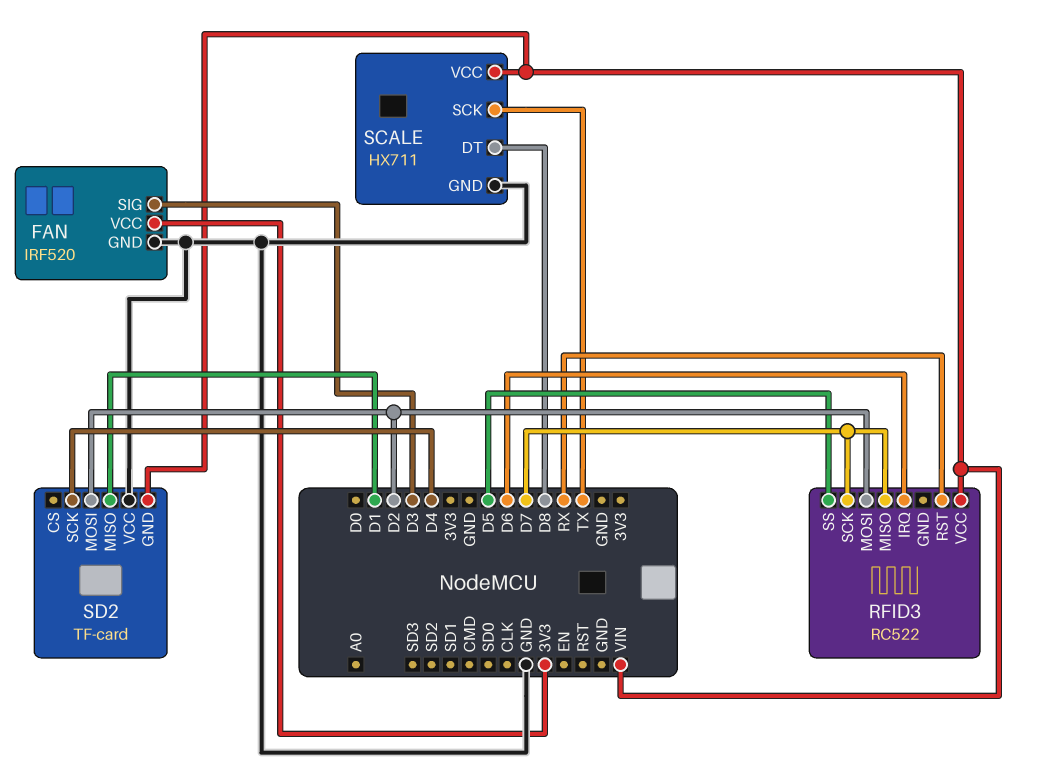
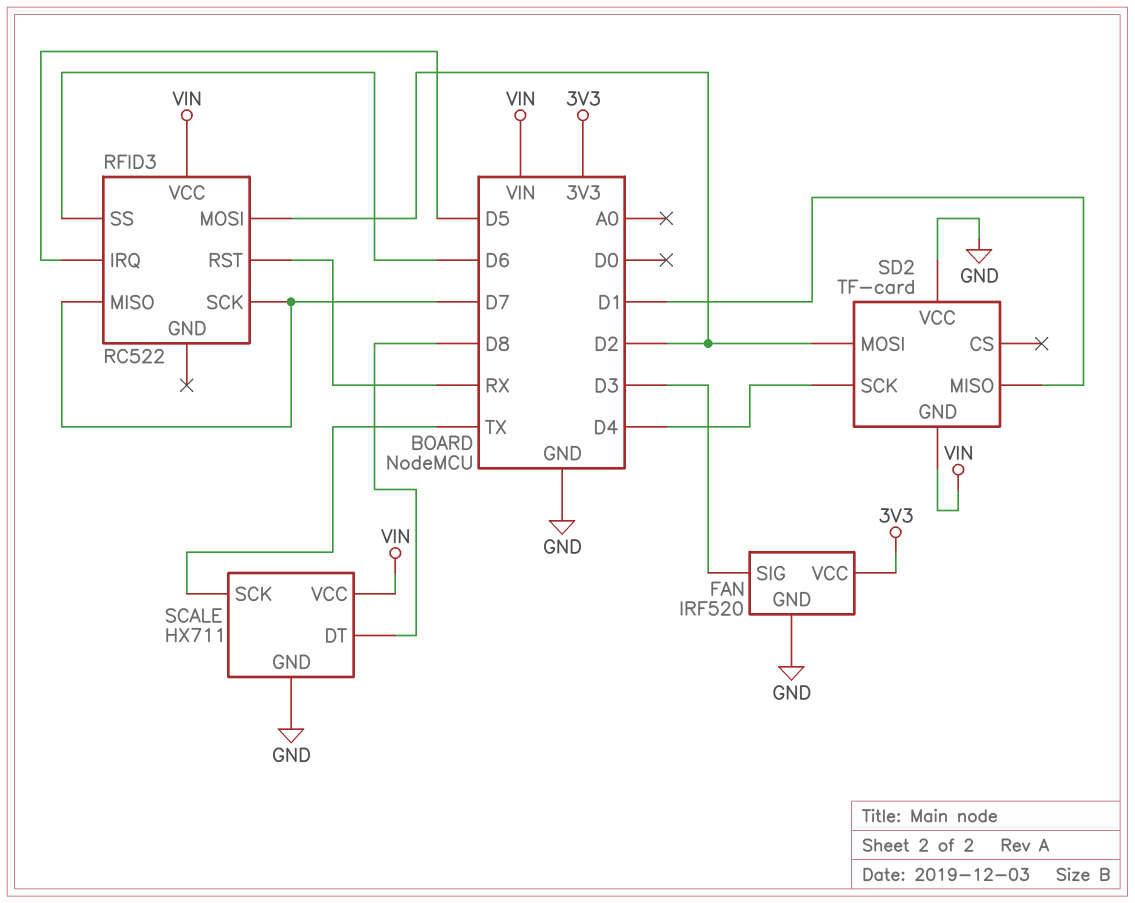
RFID3 pin IRQ: D6 -> D5
RFID3 pin SS: D5 -> D6

